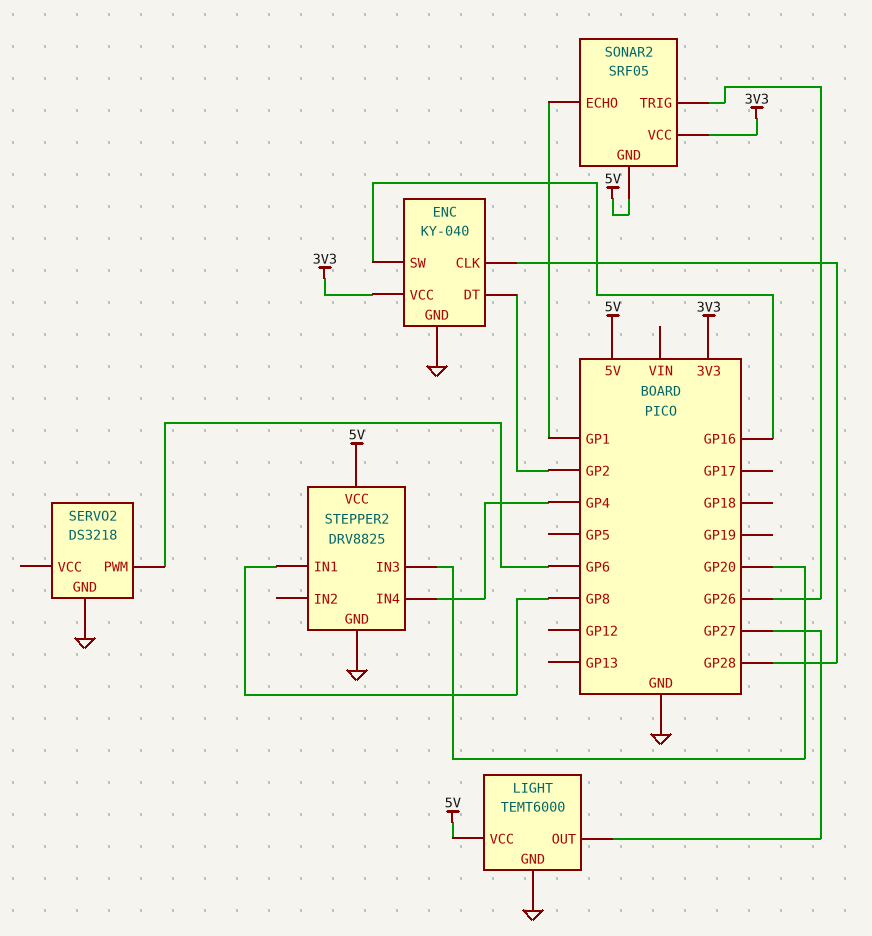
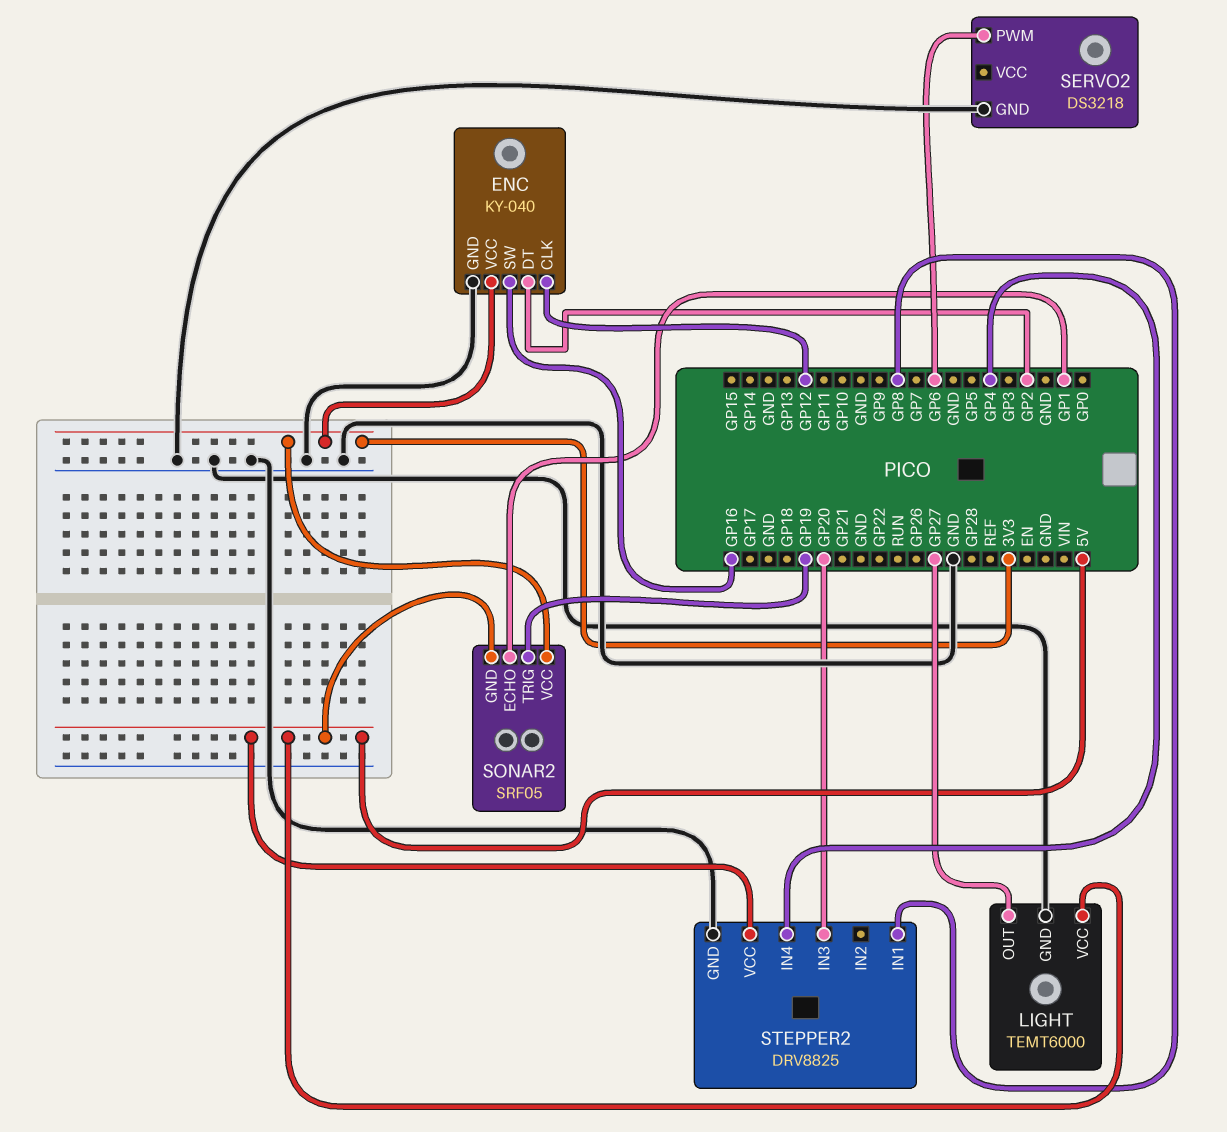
ENC pin CLK: GP28 -> GP12
SONAR2 pin TRIG: GP26 -> GP19

